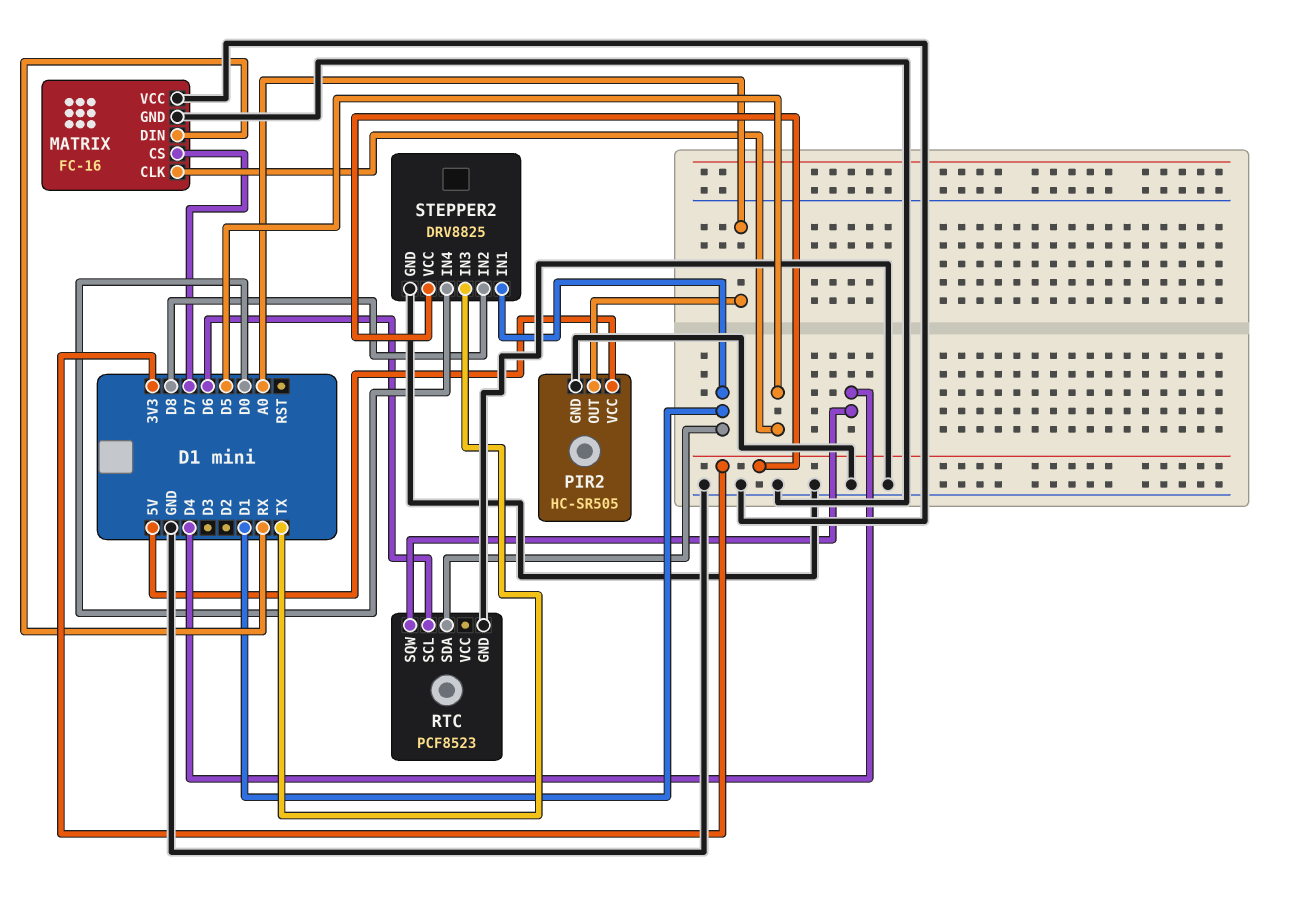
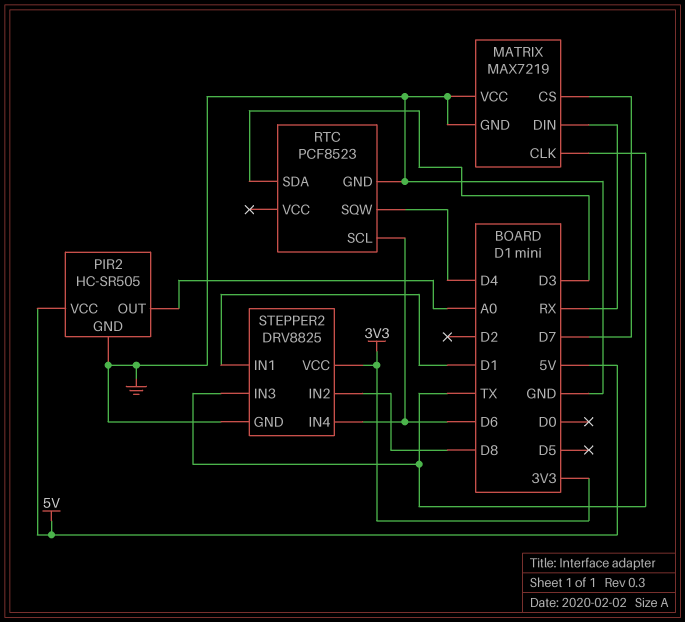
MATRIX: FC-16 -> MAX7219
MATRIX pin CLK: D5 -> TX
RTC pin SDA: D1 -> D3
STEPPER2 pin IN4: D0 -> D6

